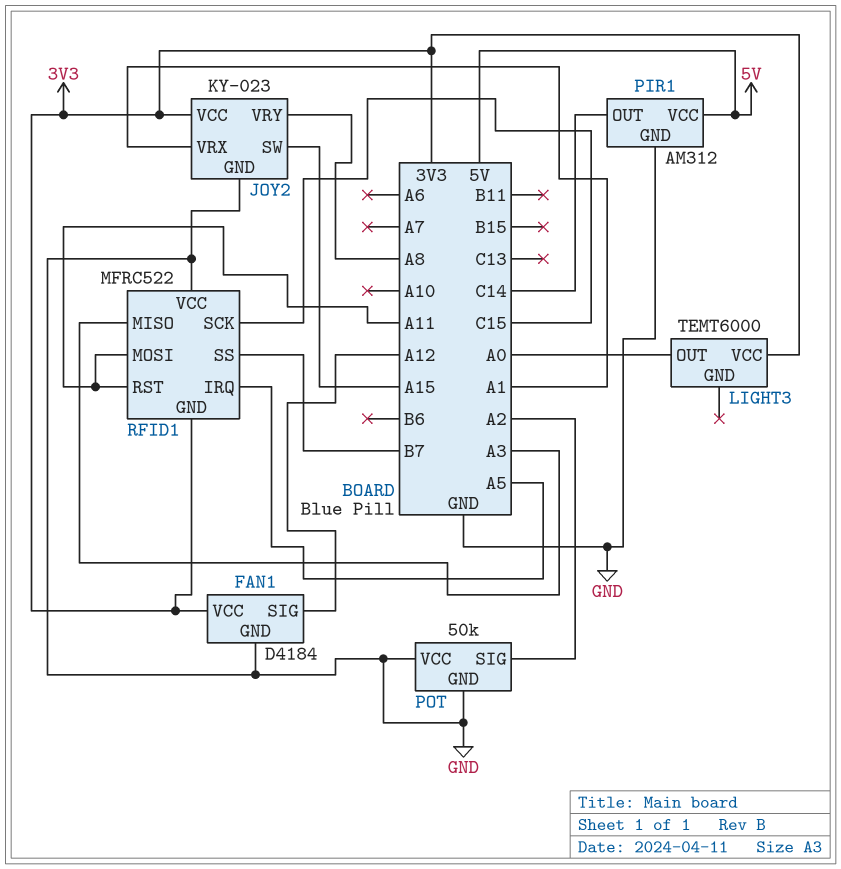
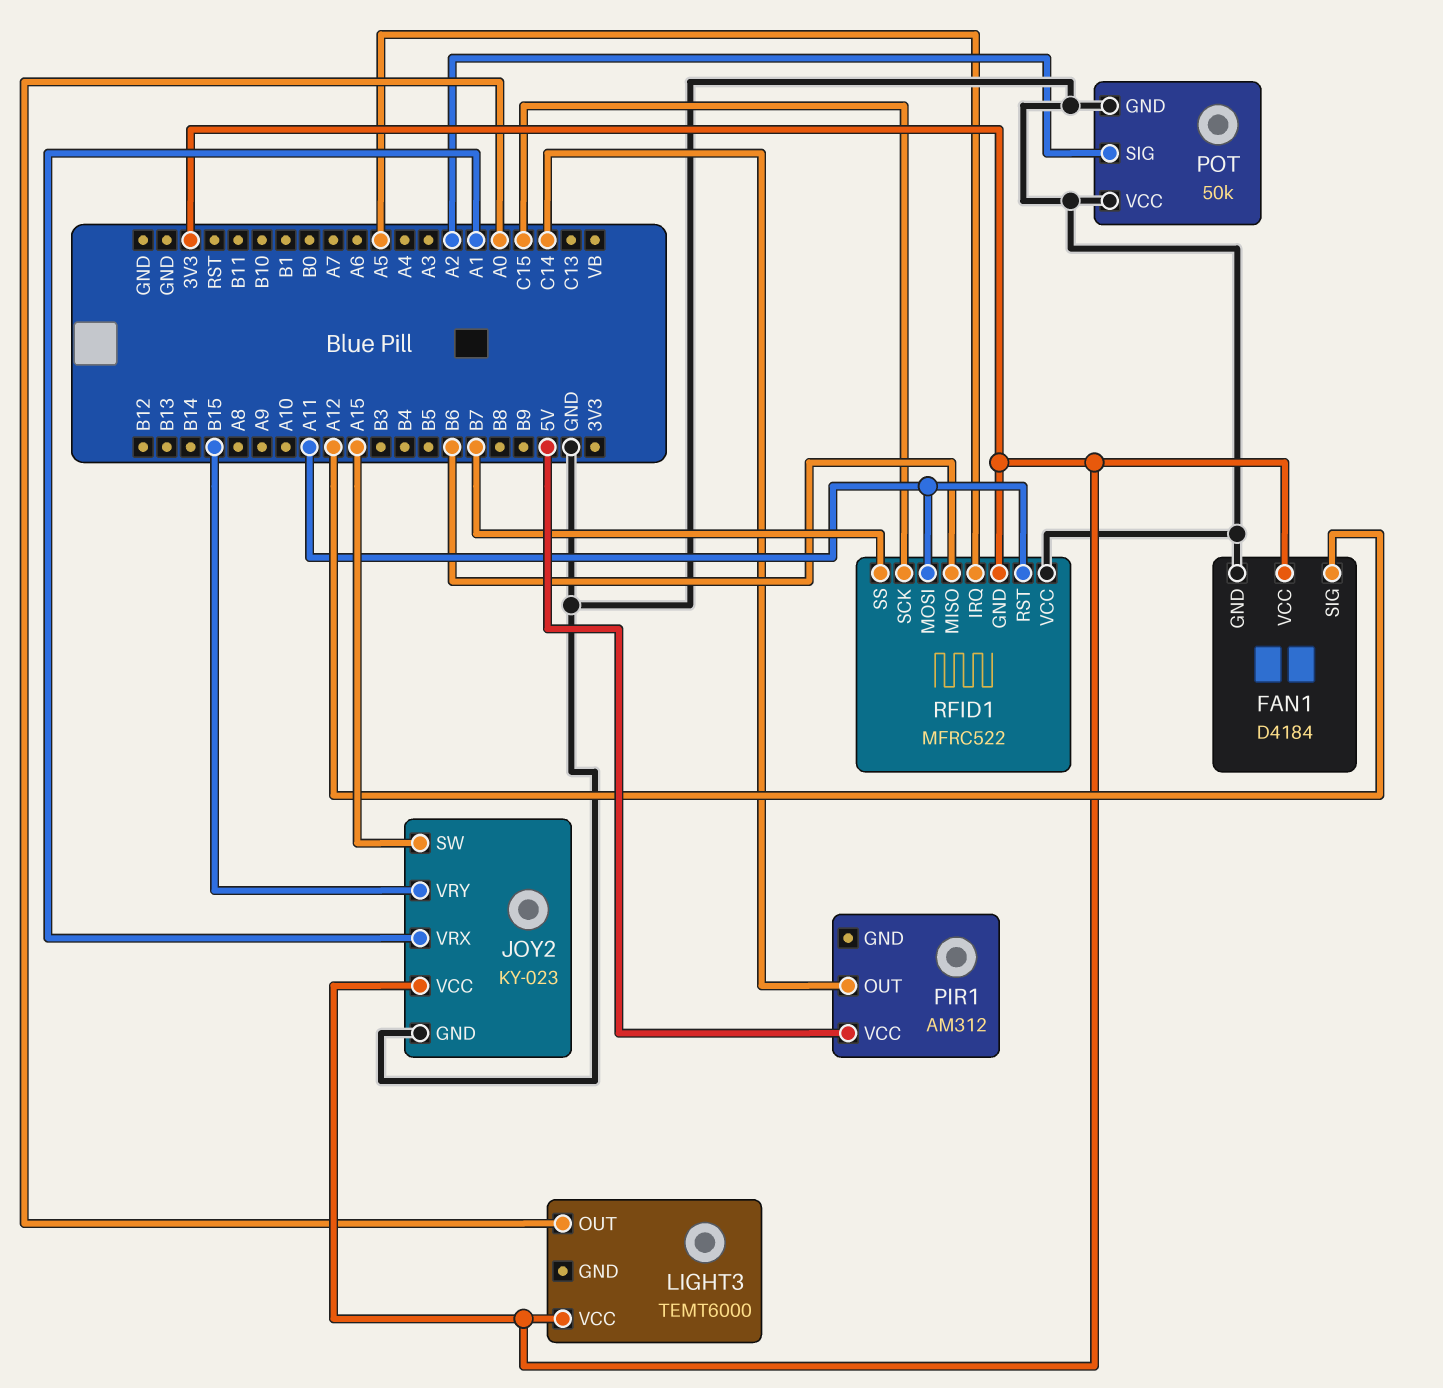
JOY2 pin VRY: A8 -> B15
PIR1 pin GND: GND -> none
RFID1 pin MISO: A3 -> B6

